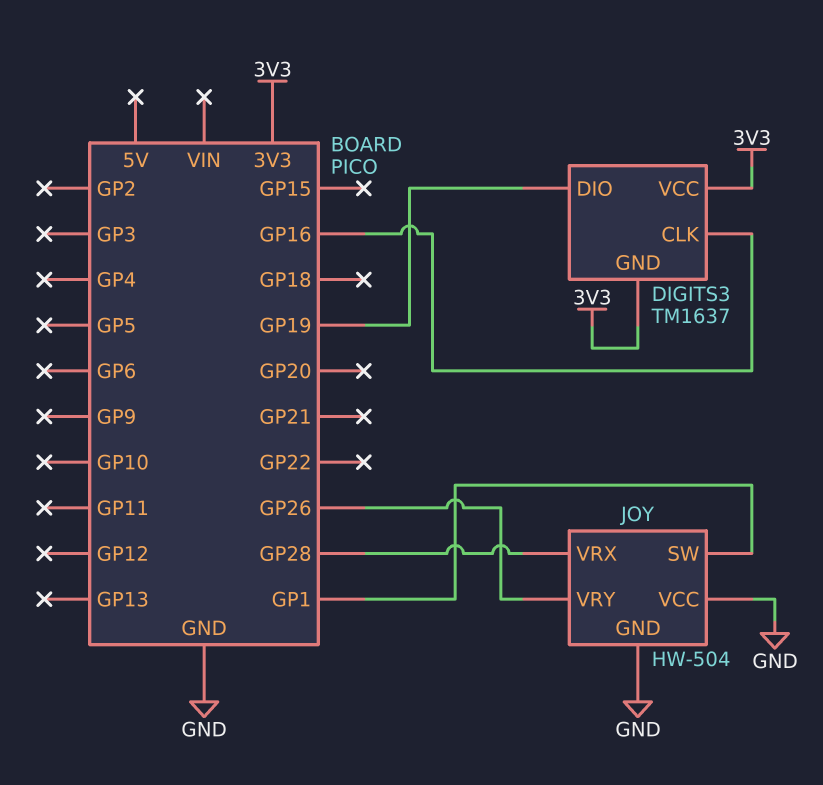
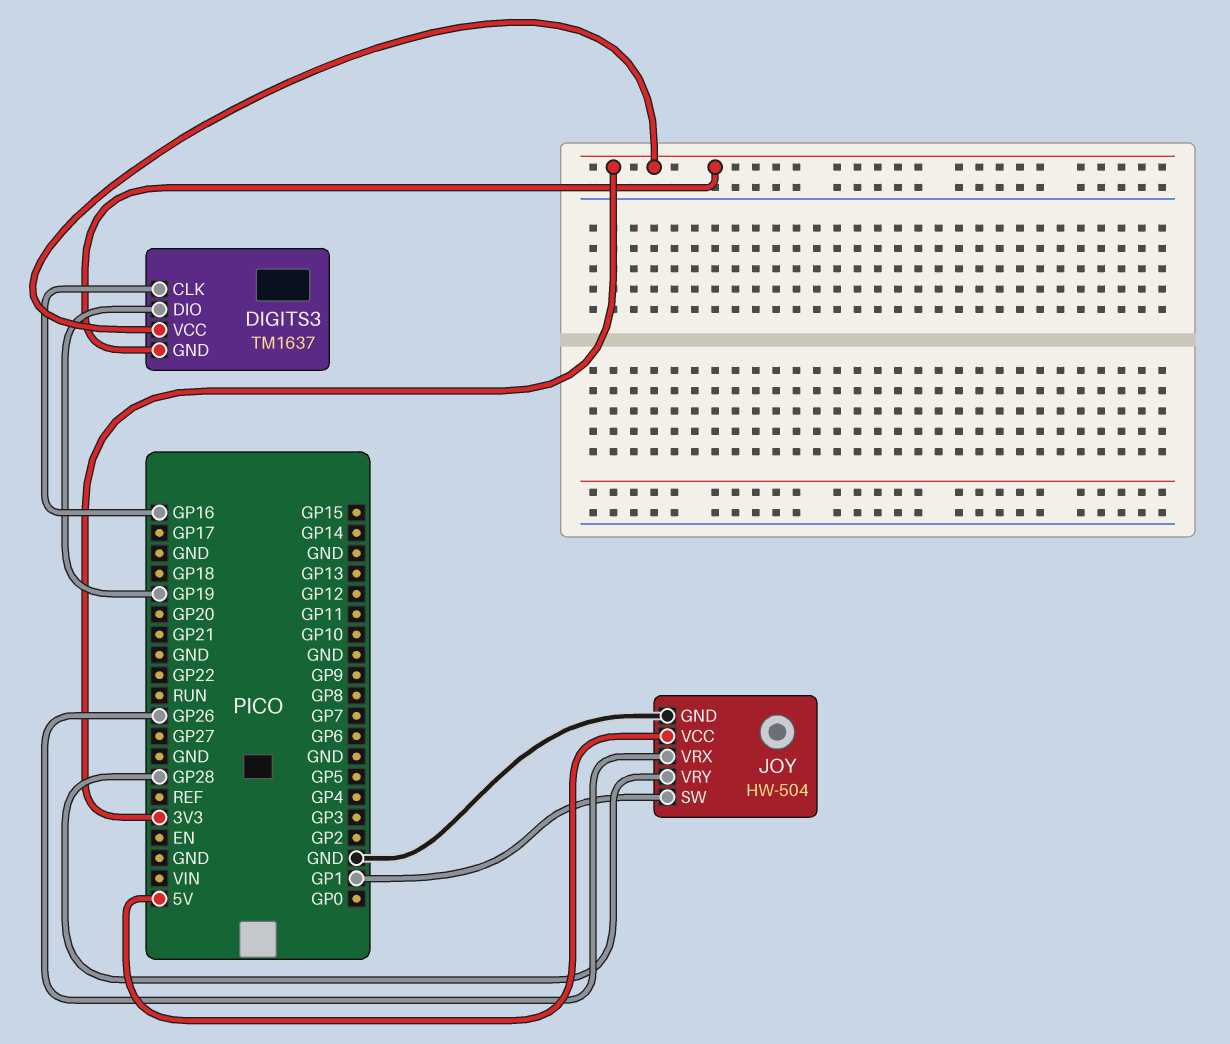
JOY pin VCC: GND -> 5V
JOY pin VRX: GP28 -> GP26
JOY pin VRY: GP26 -> GP28

